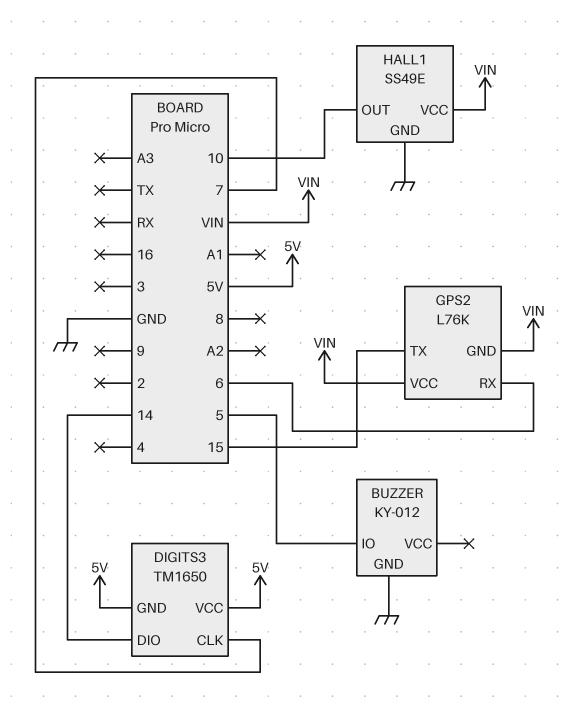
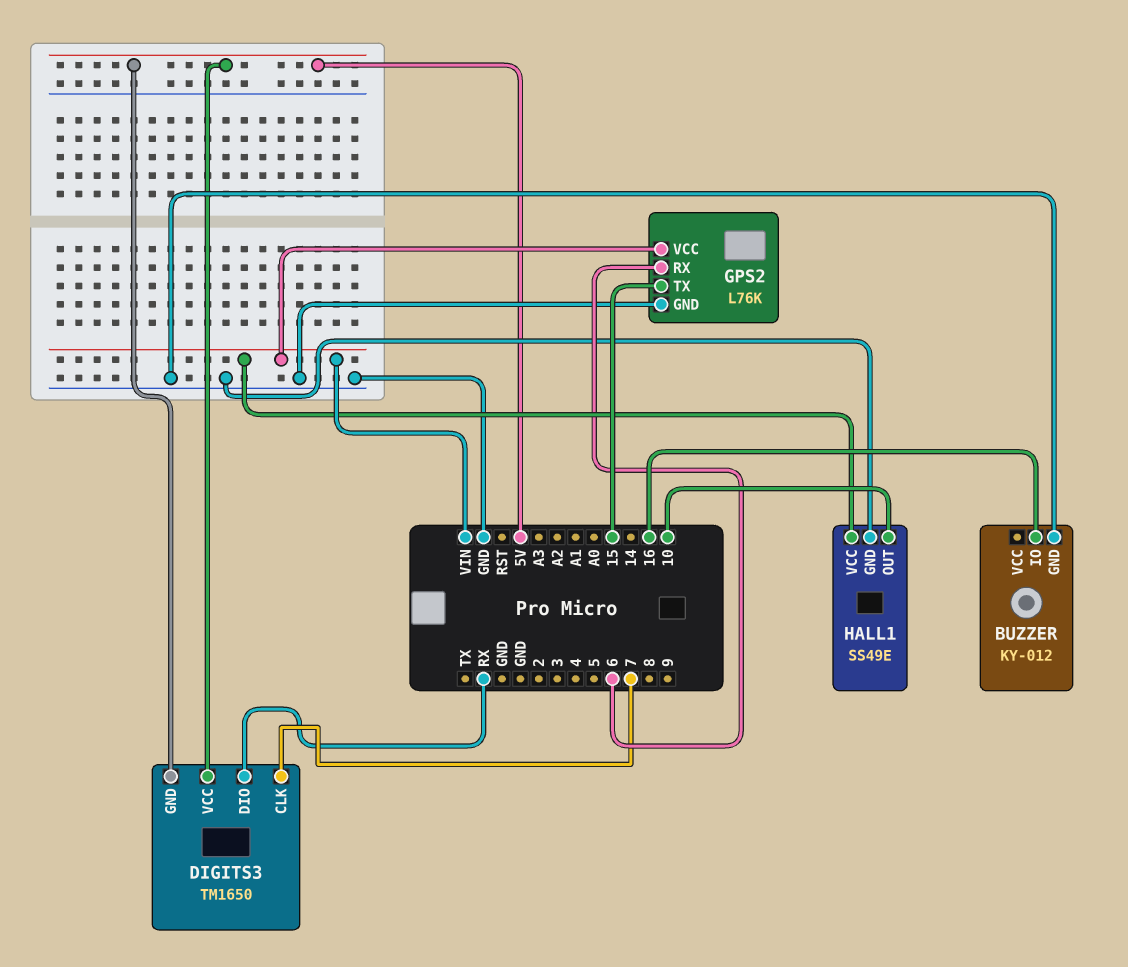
BUZZER pin IO: 5 -> 16
DIGITS3 pin DIO: 14 -> RX
GPS2 pin GND: VIN -> GND

